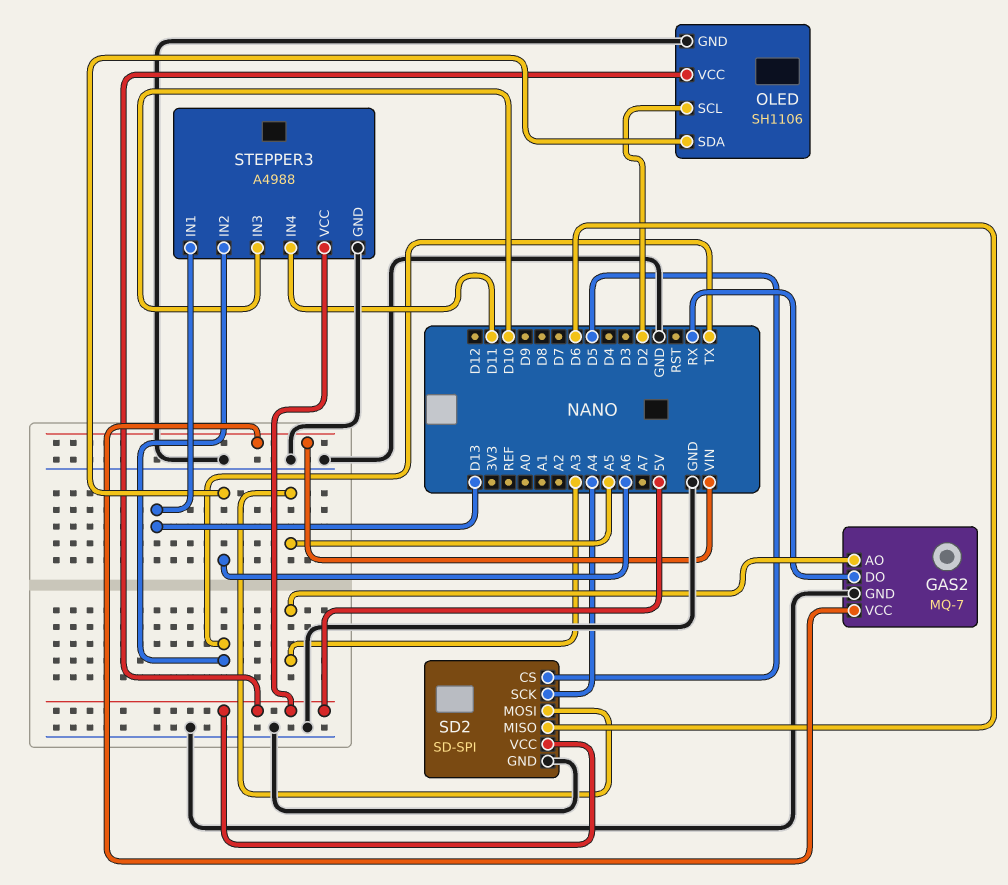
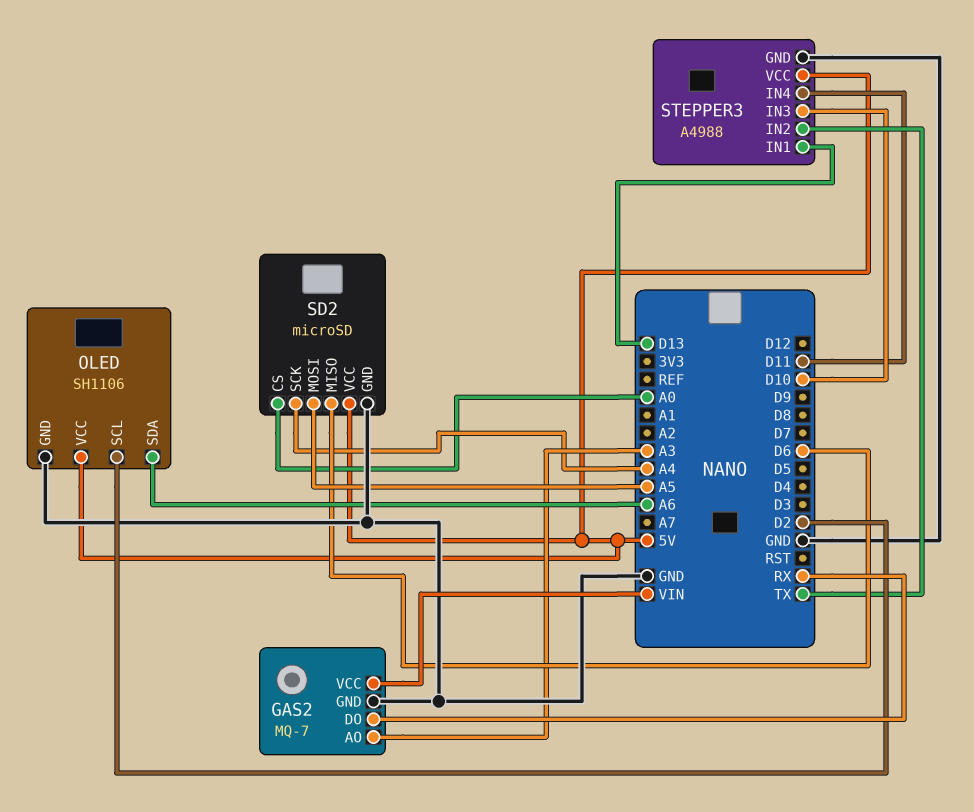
SD2: SD-SPI -> microSD
SD2 pin CS: D5 -> A0

